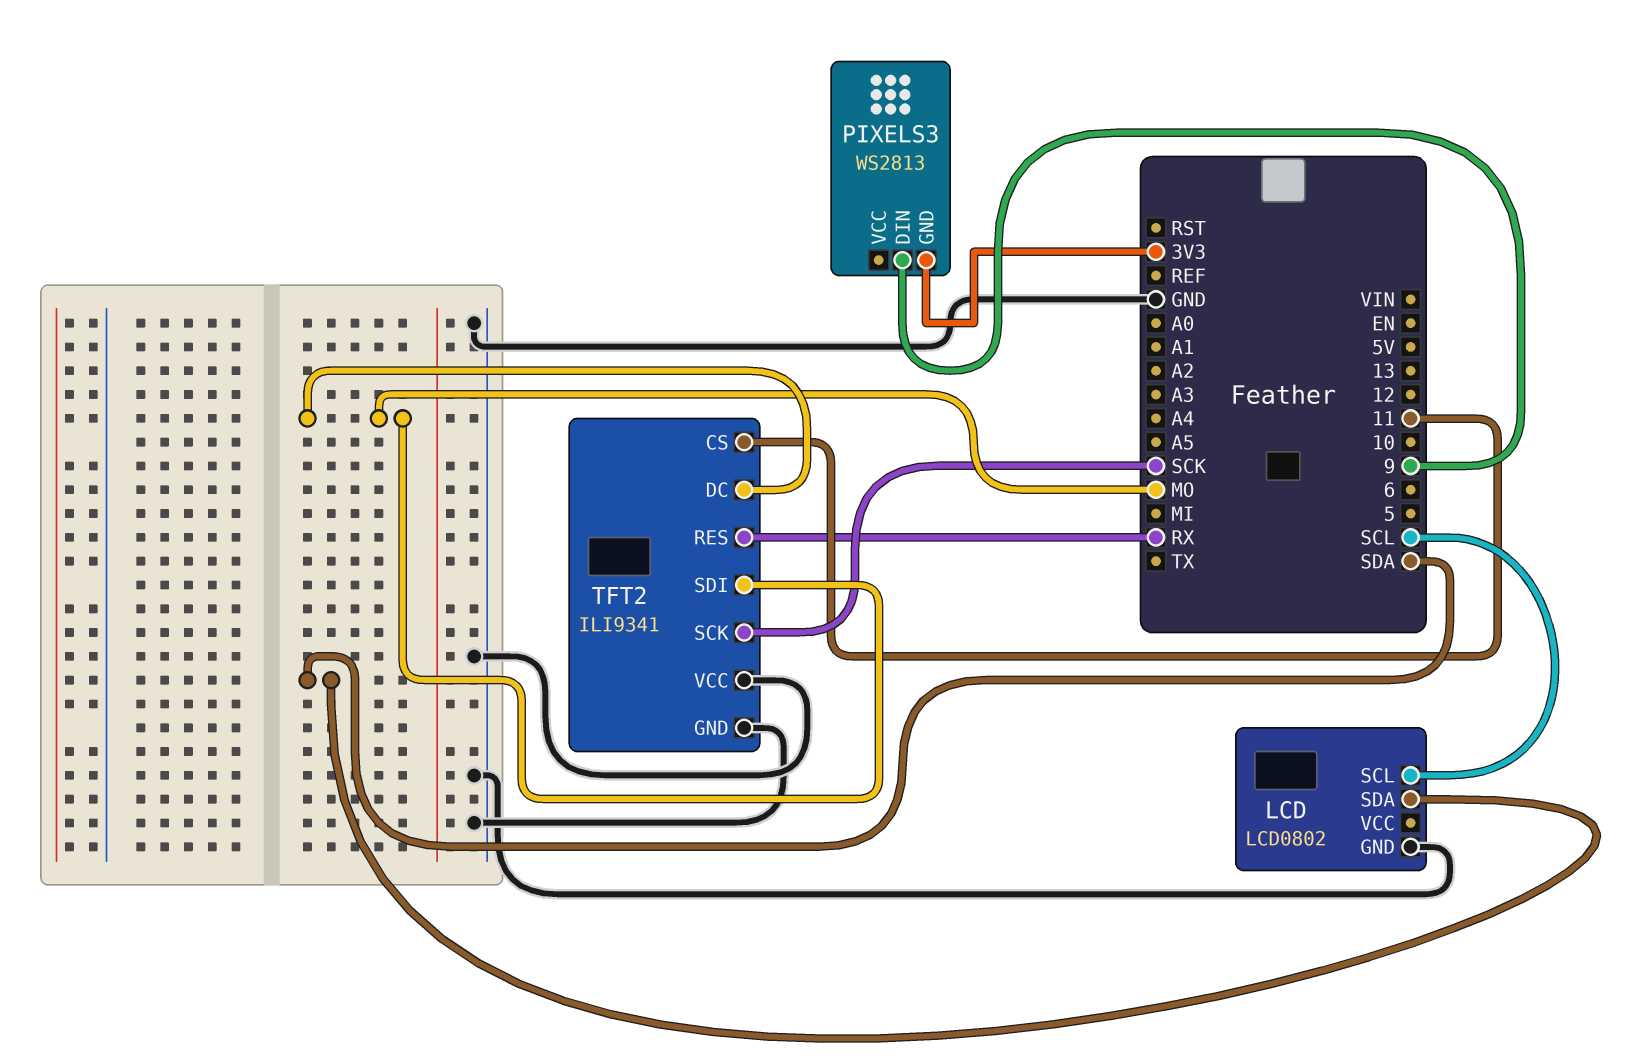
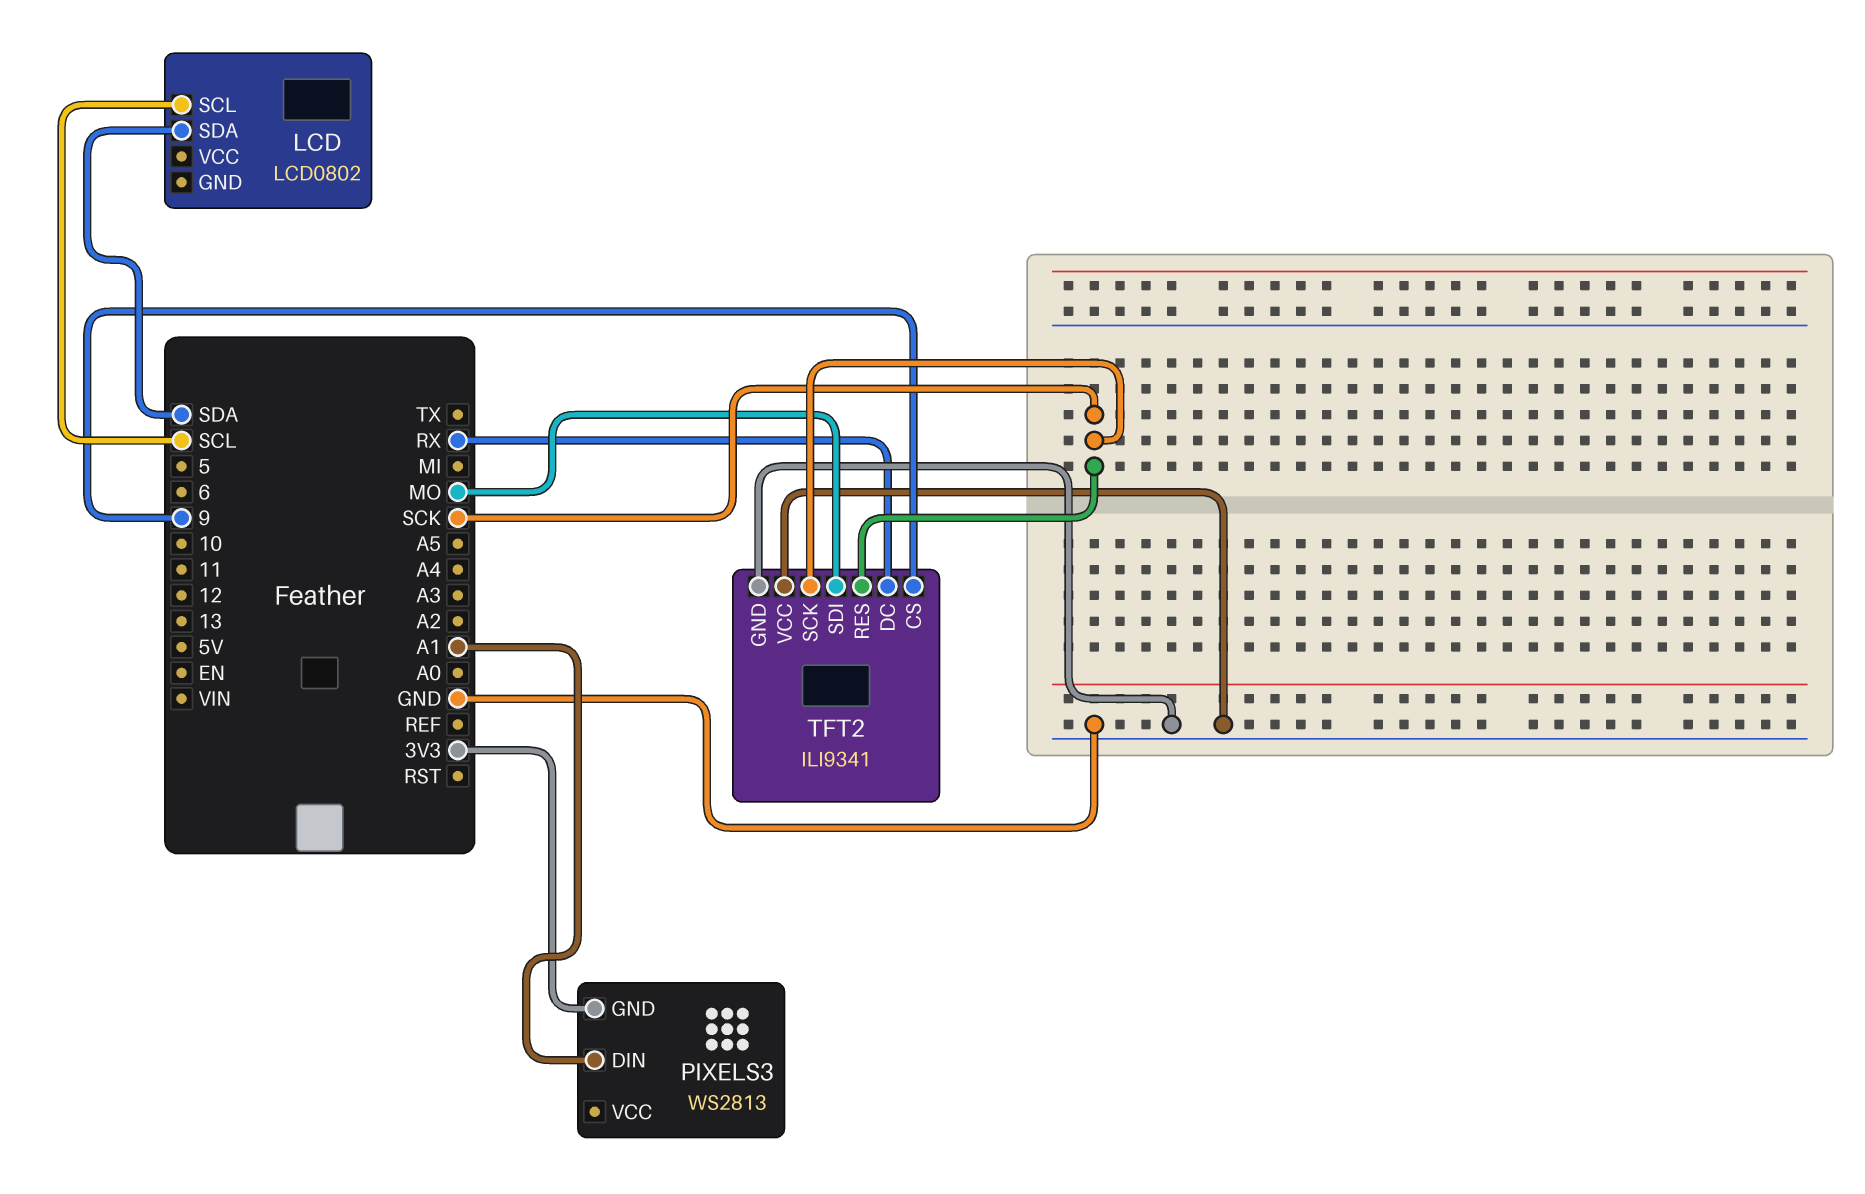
LCD pin GND: GND -> none
PIXELS3 pin DIN: 9 -> A1
TFT2 pin CS: 11 -> 9
TFT2 pin DC: MO -> RX
TFT2 pin RES: RX -> SCK

